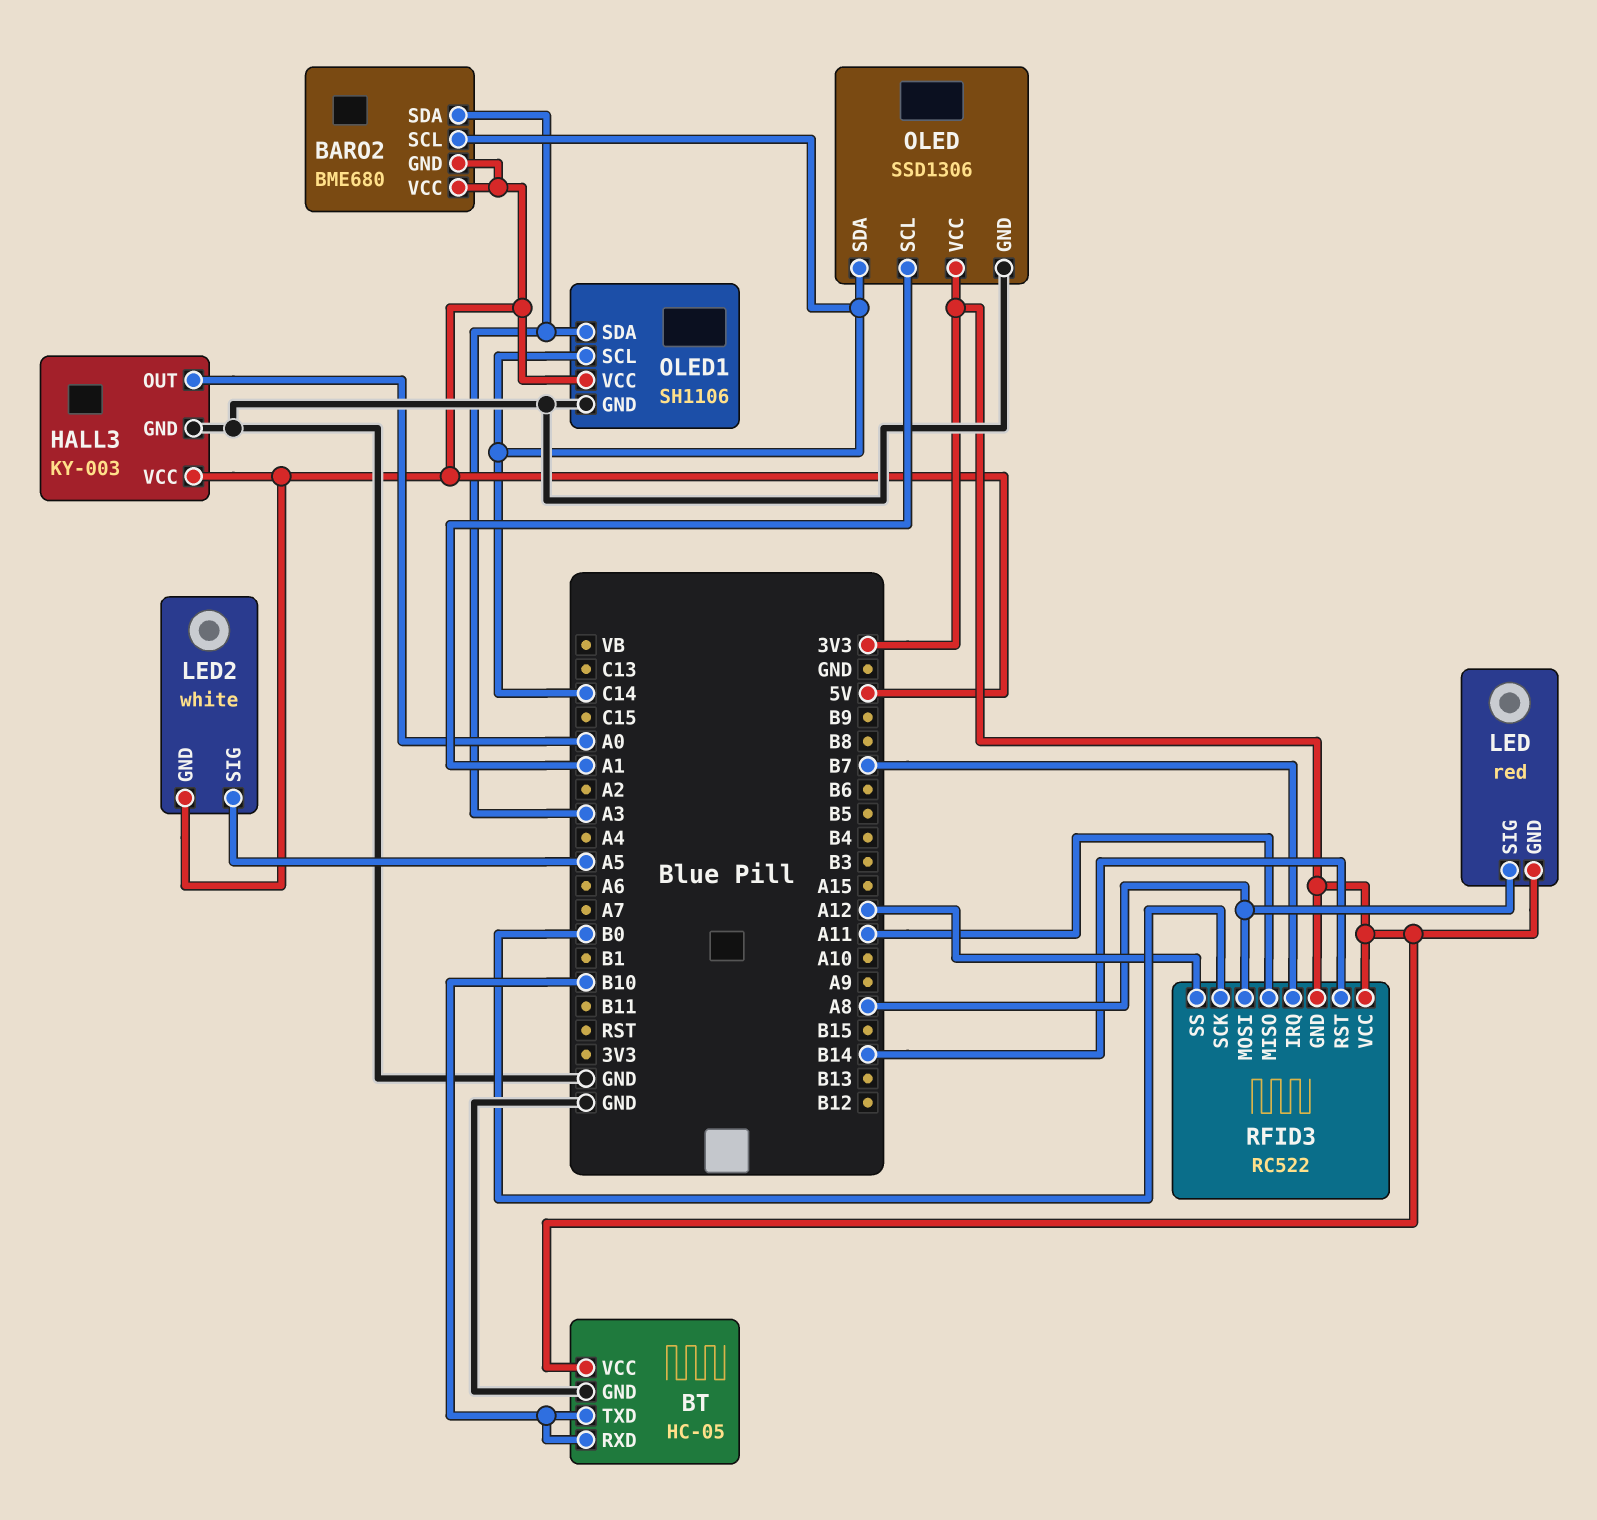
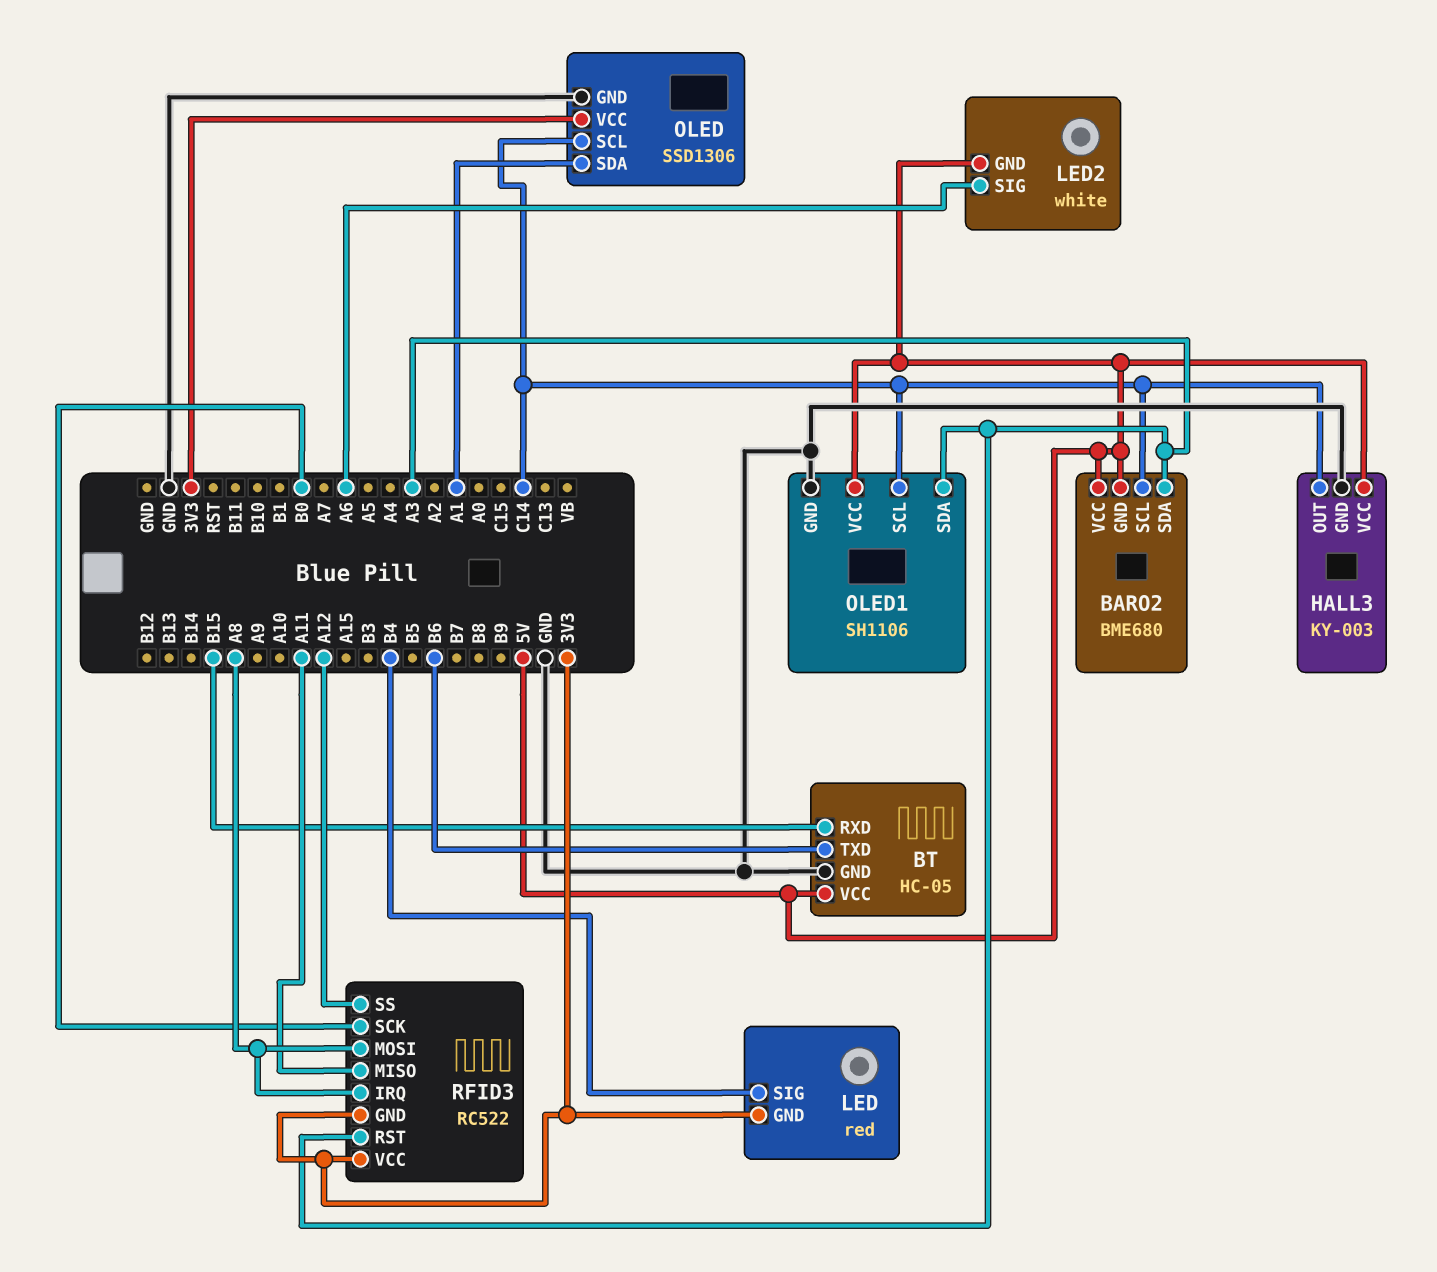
BT pin RXD: B10 -> B15
BT pin TXD: B10 -> B6
BT pin VCC: 3V3 -> 5V
HALL3 pin OUT: A0 -> C14
LED pin SIG: A8 -> B4
LED2 pin SIG: A5 -> A6
OLED pin SCL: A1 -> C14
OLED pin SDA: C14 -> A1
RFID3 pin IRQ: B7 -> A8
RFID3 pin RST: B14 -> A3

